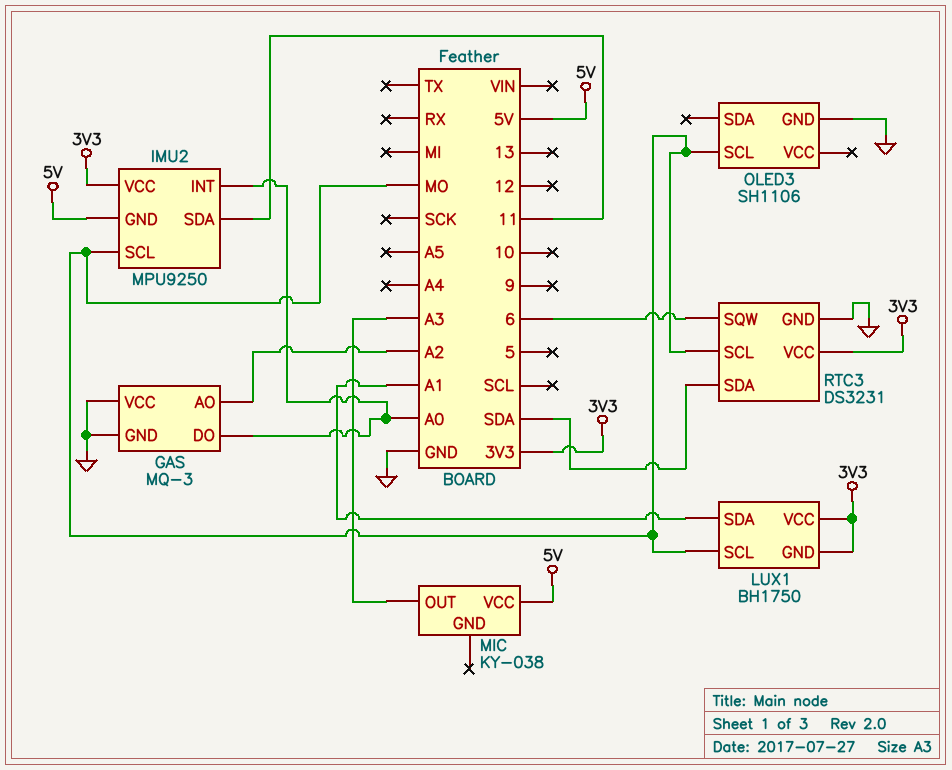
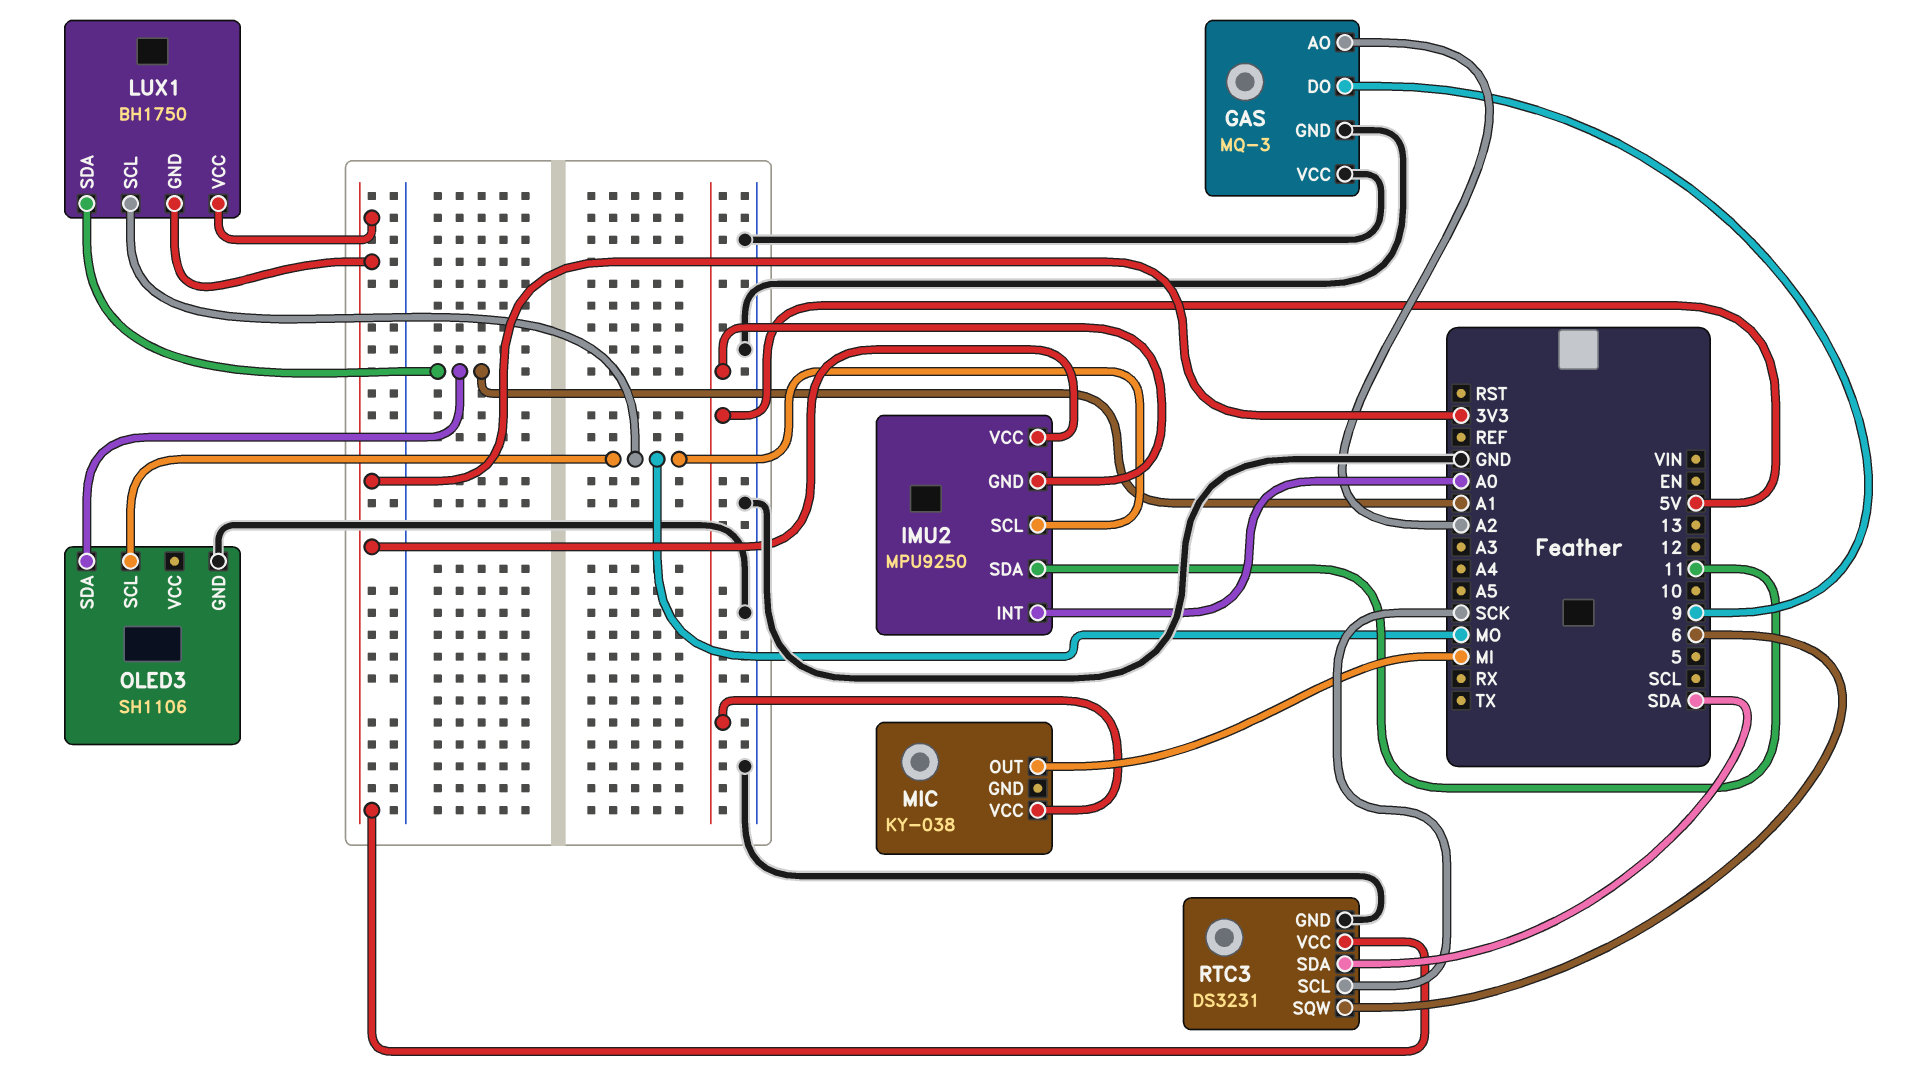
GAS pin DO: A0 -> 9
MIC pin OUT: A3 -> MI
OLED3 pin SDA: none -> A1
RTC3 pin SCL: MO -> SCK

